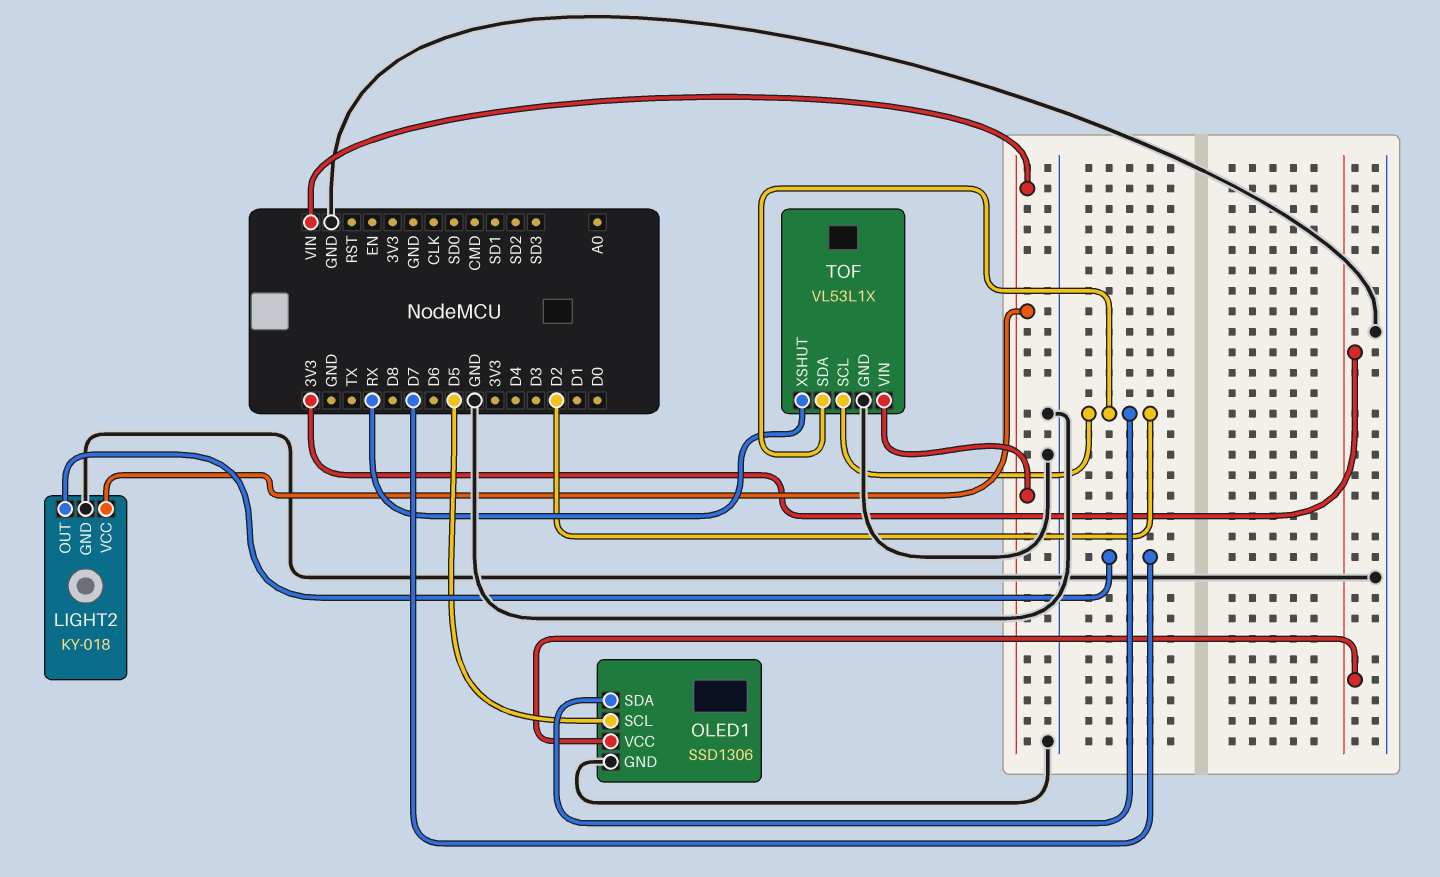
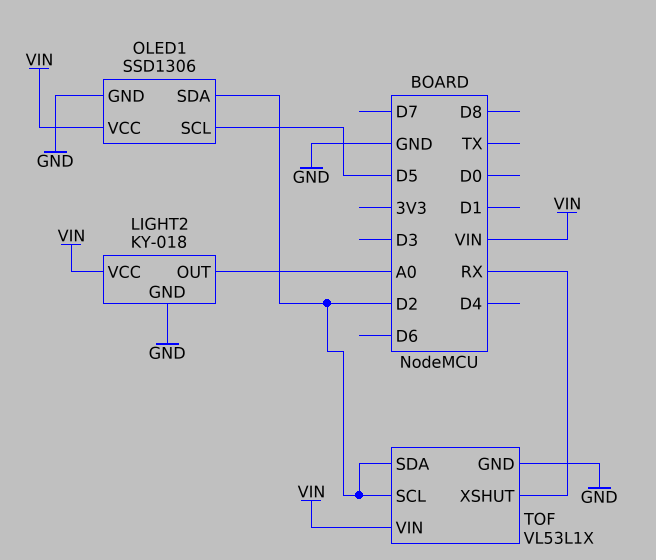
LIGHT2 pin OUT: D7 -> A0
OLED1 pin VCC: 3V3 -> VIN

